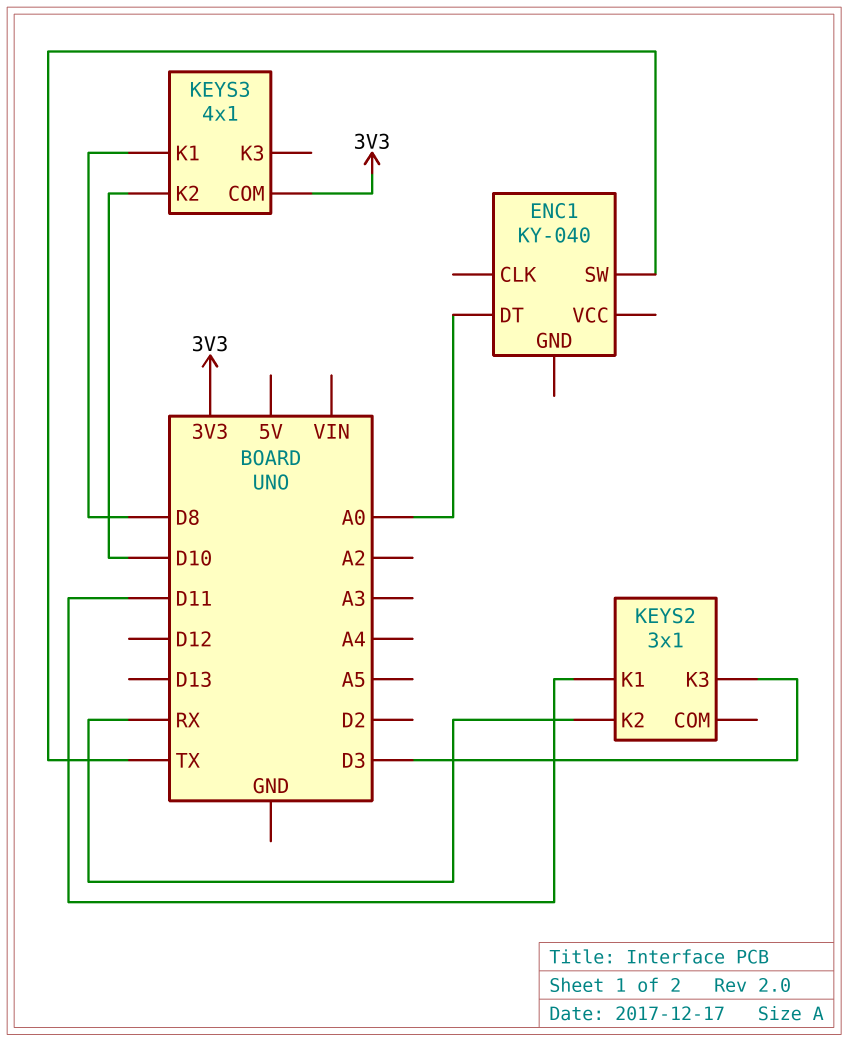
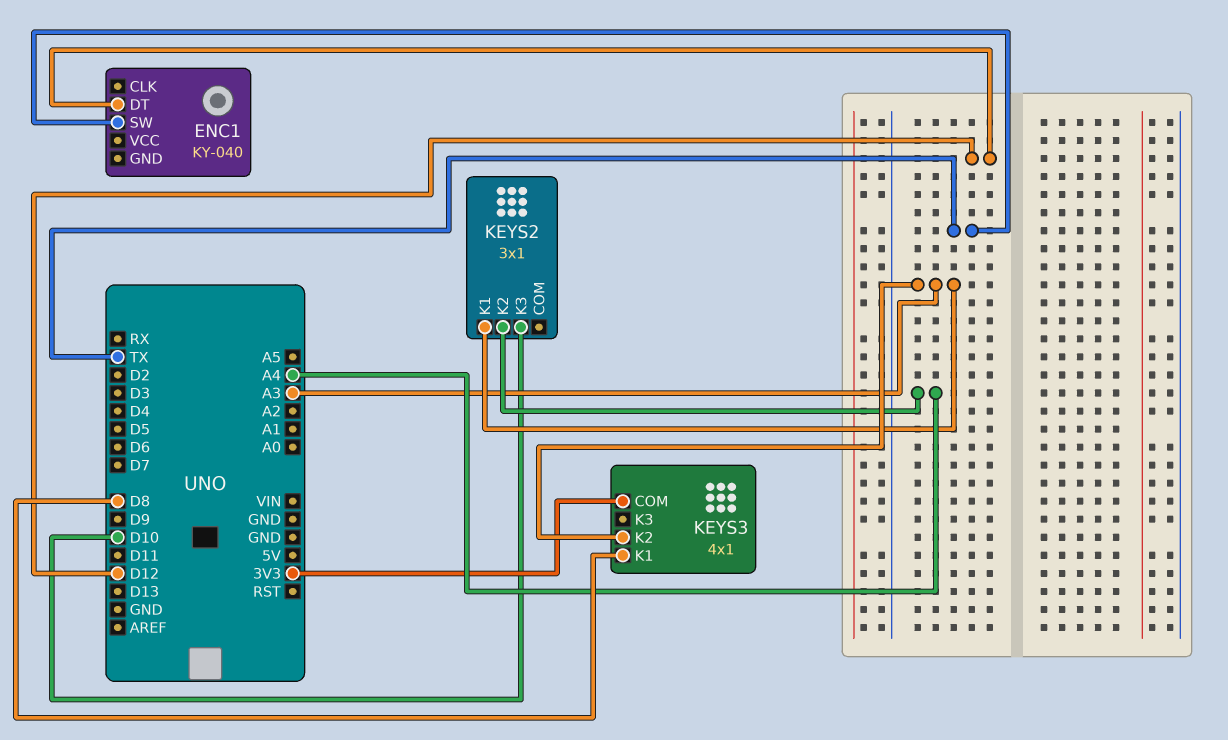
ENC1 pin DT: A0 -> D12
KEYS2 pin K1: D11 -> A3
KEYS2 pin K2: RX -> A4
KEYS2 pin K3: D3 -> D10
KEYS3 pin K2: D10 -> A3

